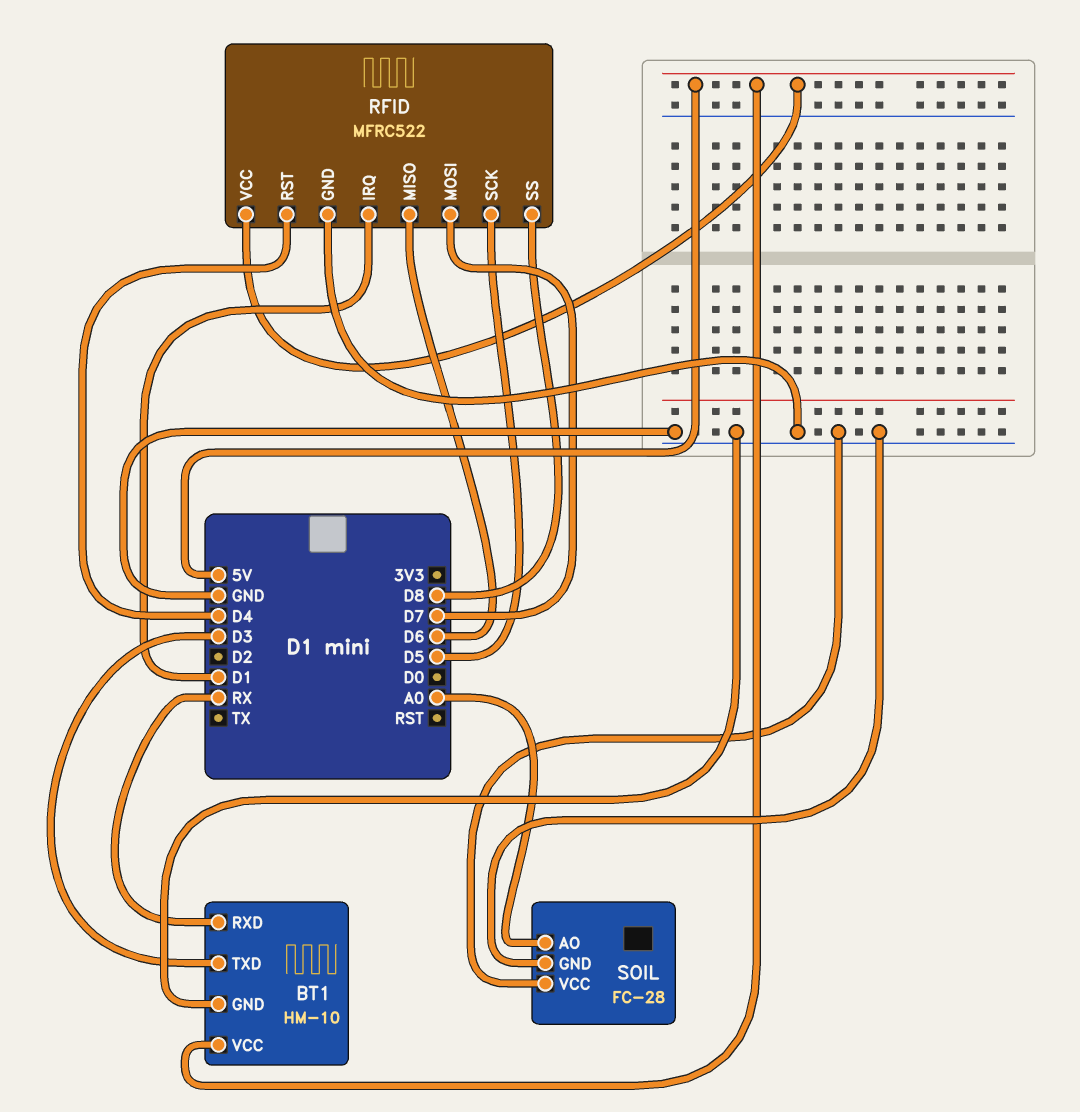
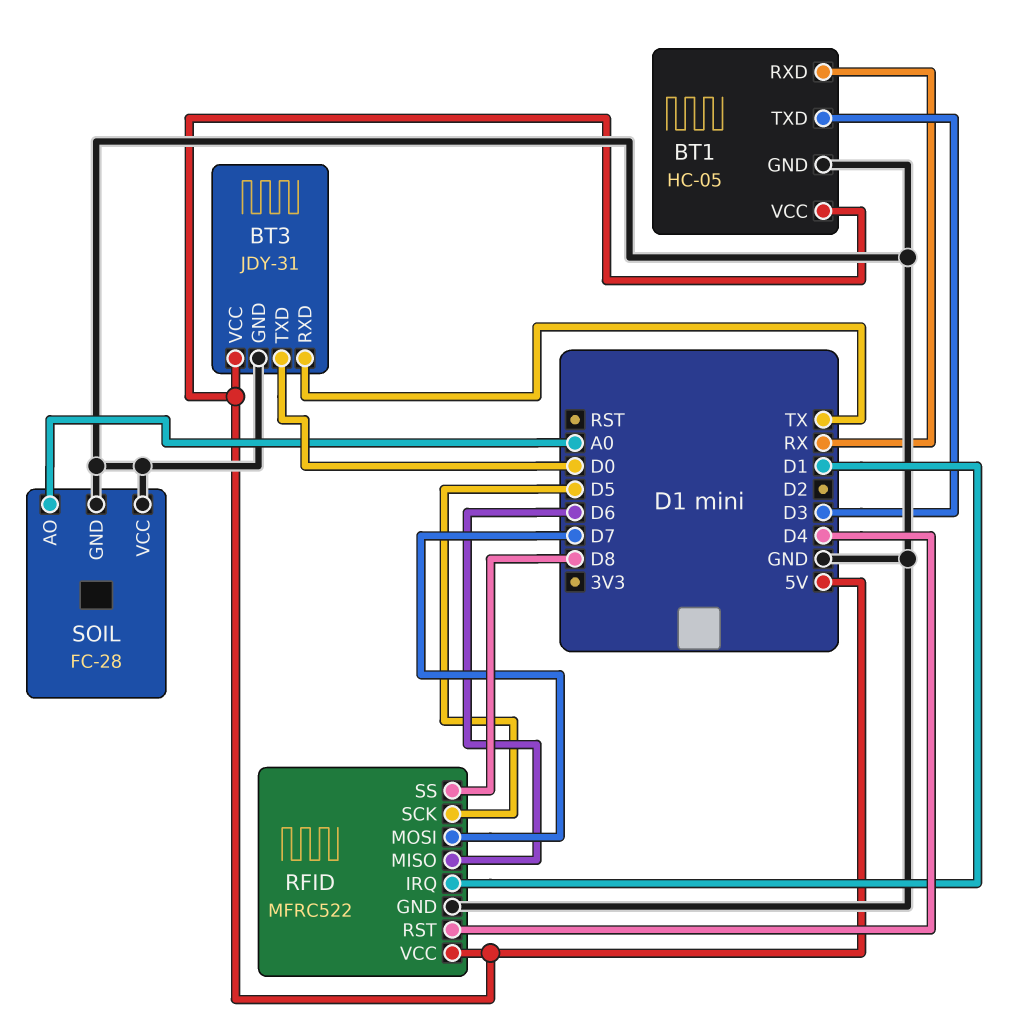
BT1: HM-10 -> HC-05
BT3: none -> JDY-31
BT3 pin GND: none -> GND
BT3 pin RXD: none -> TX
BT3 pin TXD: none -> D0
BT3 pin VCC: none -> 5V

